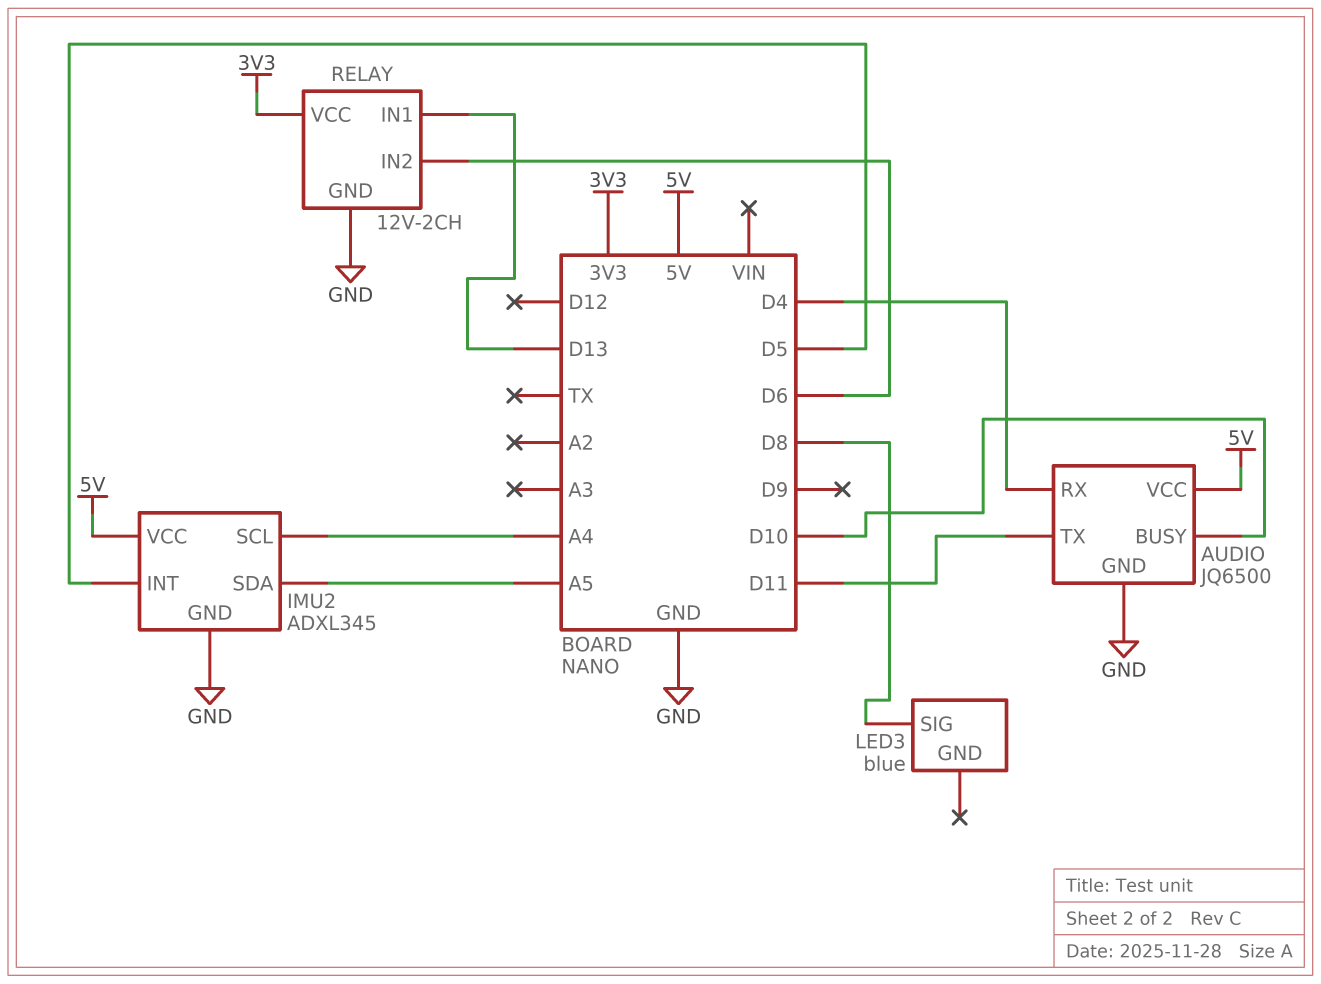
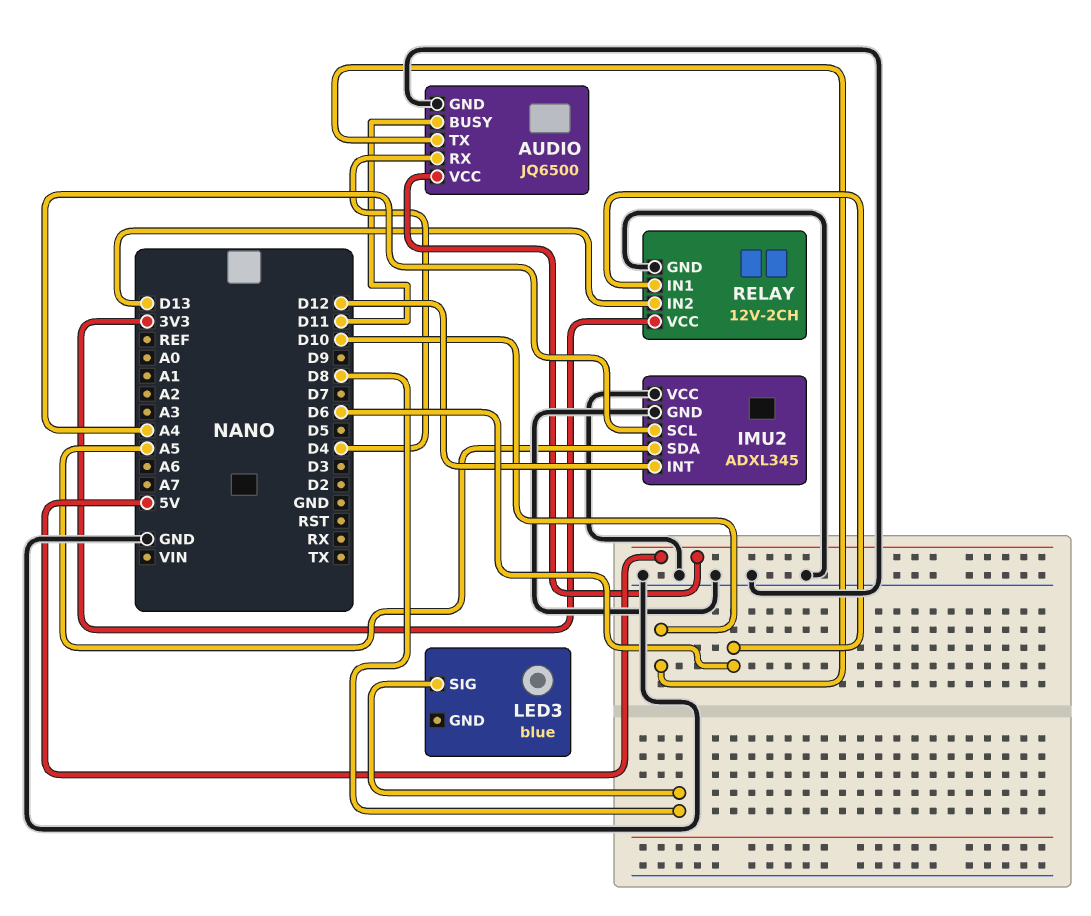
AUDIO pin BUSY: D10 -> D11
AUDIO pin TX: D11 -> D10
IMU2 pin INT: D5 -> D12
IMU2 pin VCC: 5V -> GND
RELAY pin IN1: D13 -> D6
RELAY pin IN2: D6 -> D13

